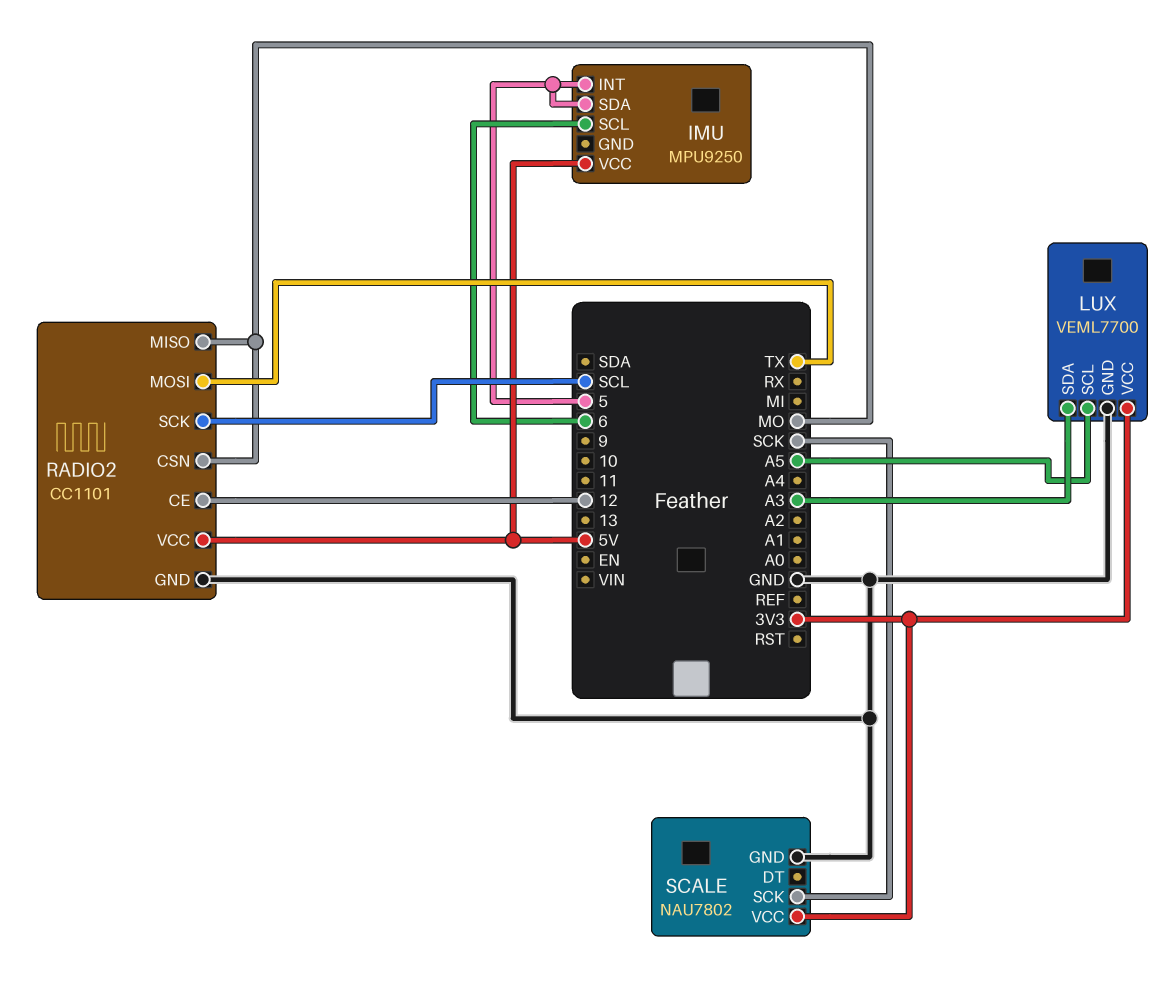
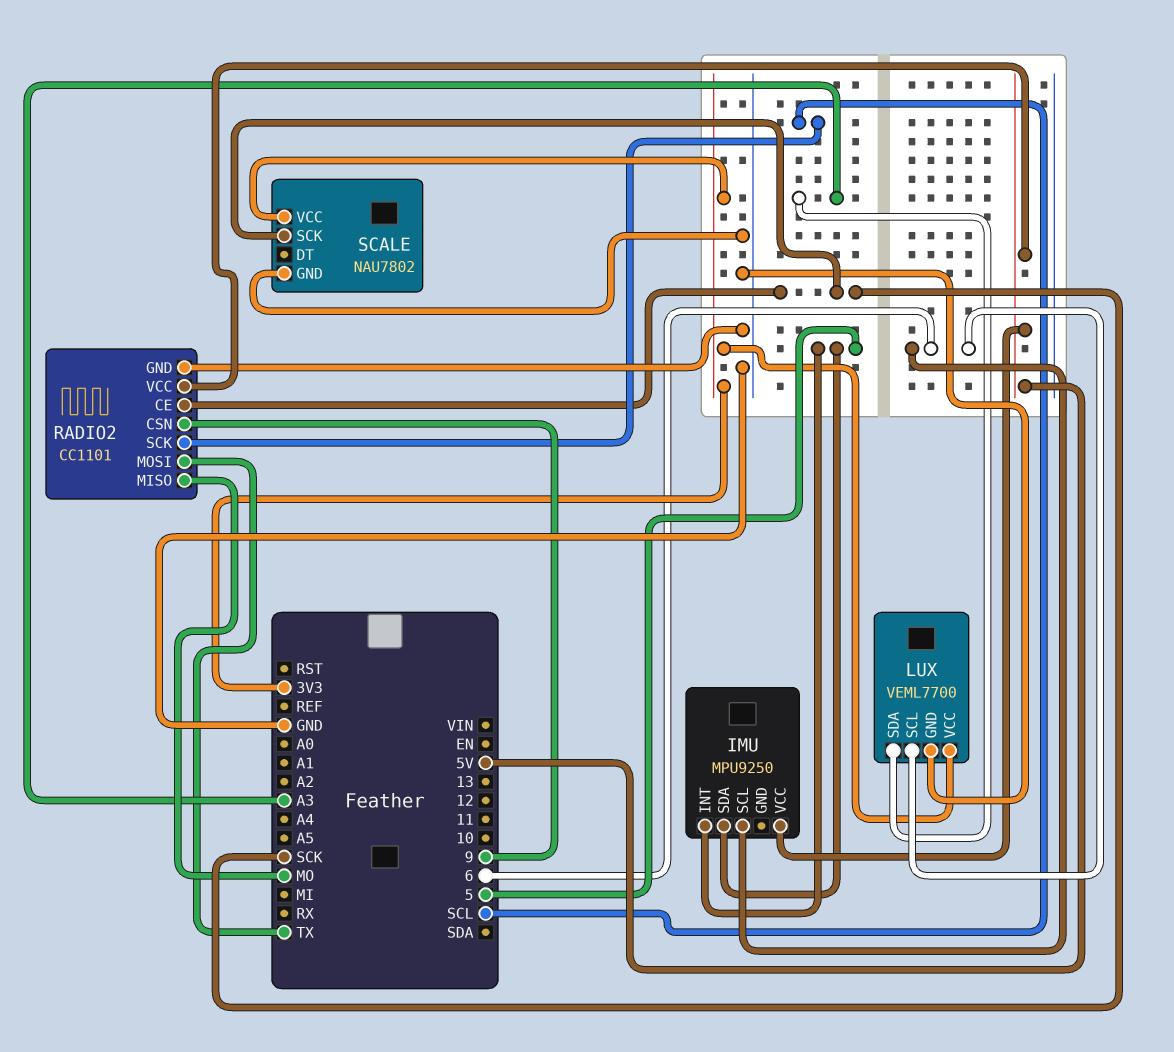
LUX pin SCL: A5 -> 6
RADIO2 pin CE: 12 -> SCK
RADIO2 pin CSN: MO -> 9

